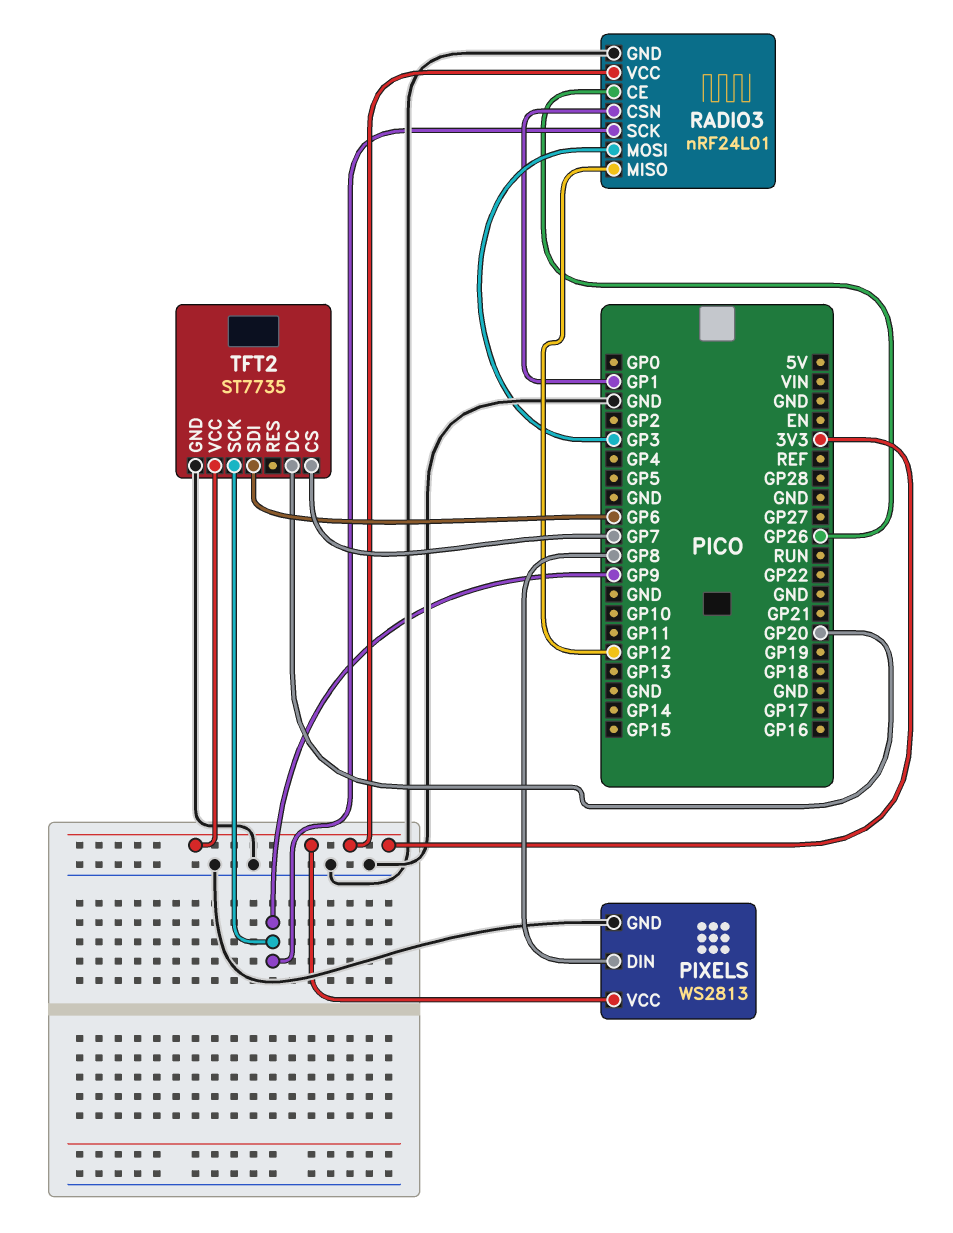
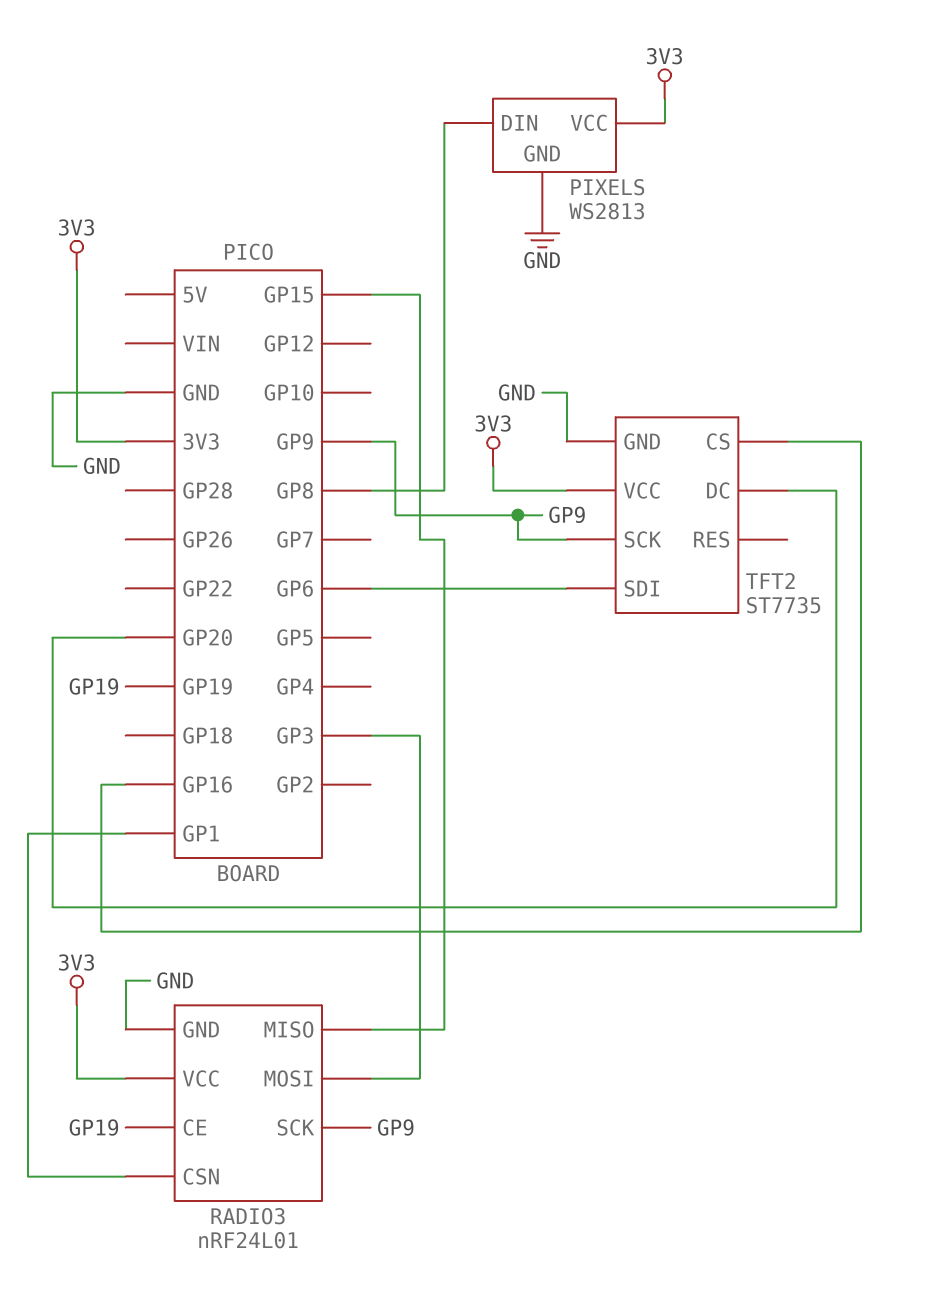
RADIO3 pin CE: GP26 -> GP19
RADIO3 pin MISO: GP12 -> GP15
TFT2 pin CS: GP7 -> GP16

